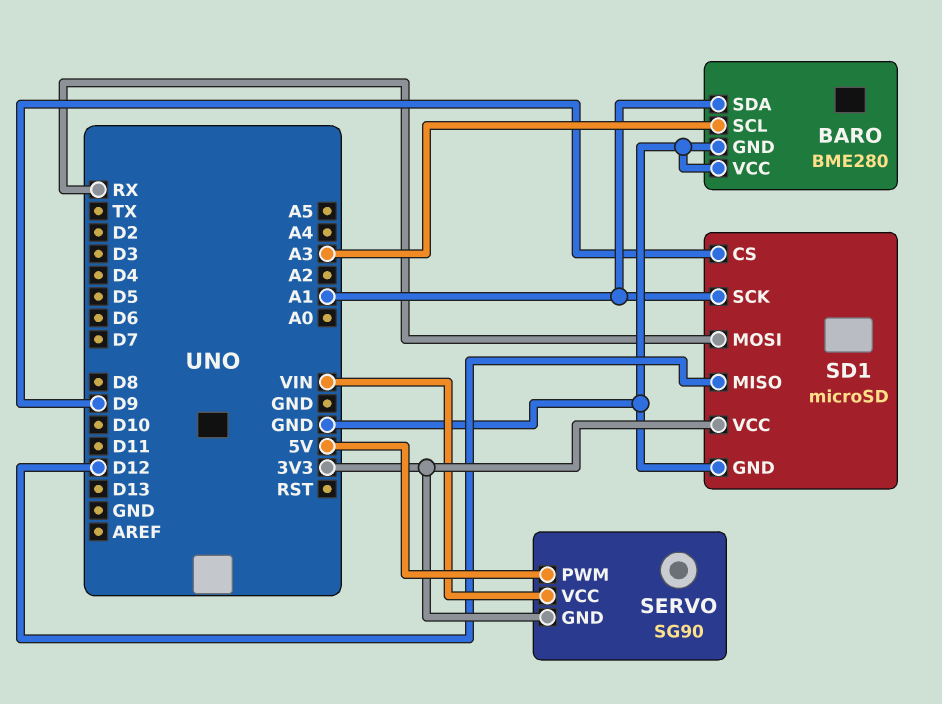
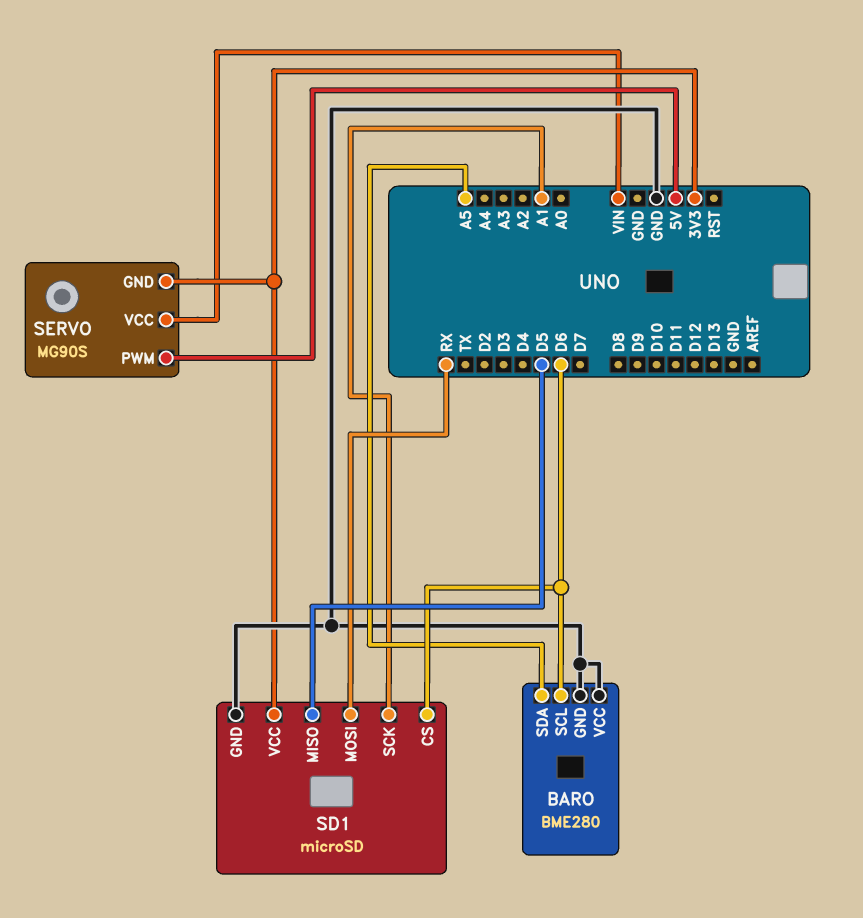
BARO pin SCL: A3 -> D6
BARO pin SDA: A1 -> A5
SD1 pin CS: D9 -> D6
SD1 pin MISO: D12 -> D5
SERVO: SG90 -> MG90S

